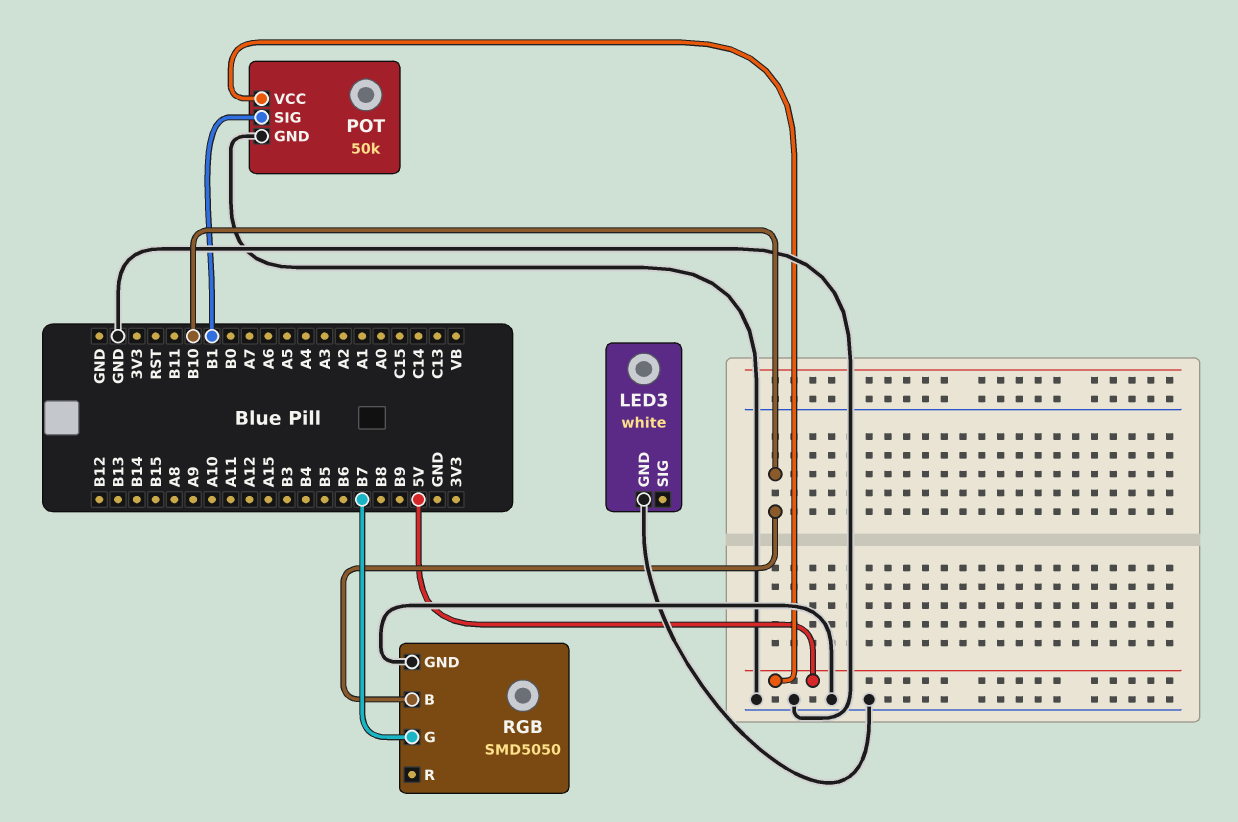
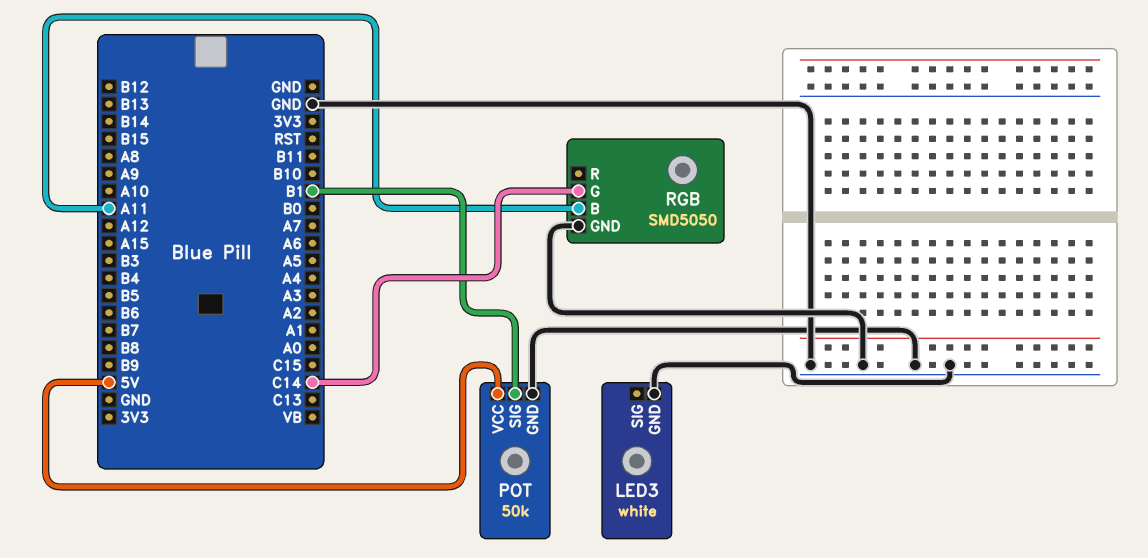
RGB pin B: B10 -> A11
RGB pin G: B7 -> C14

